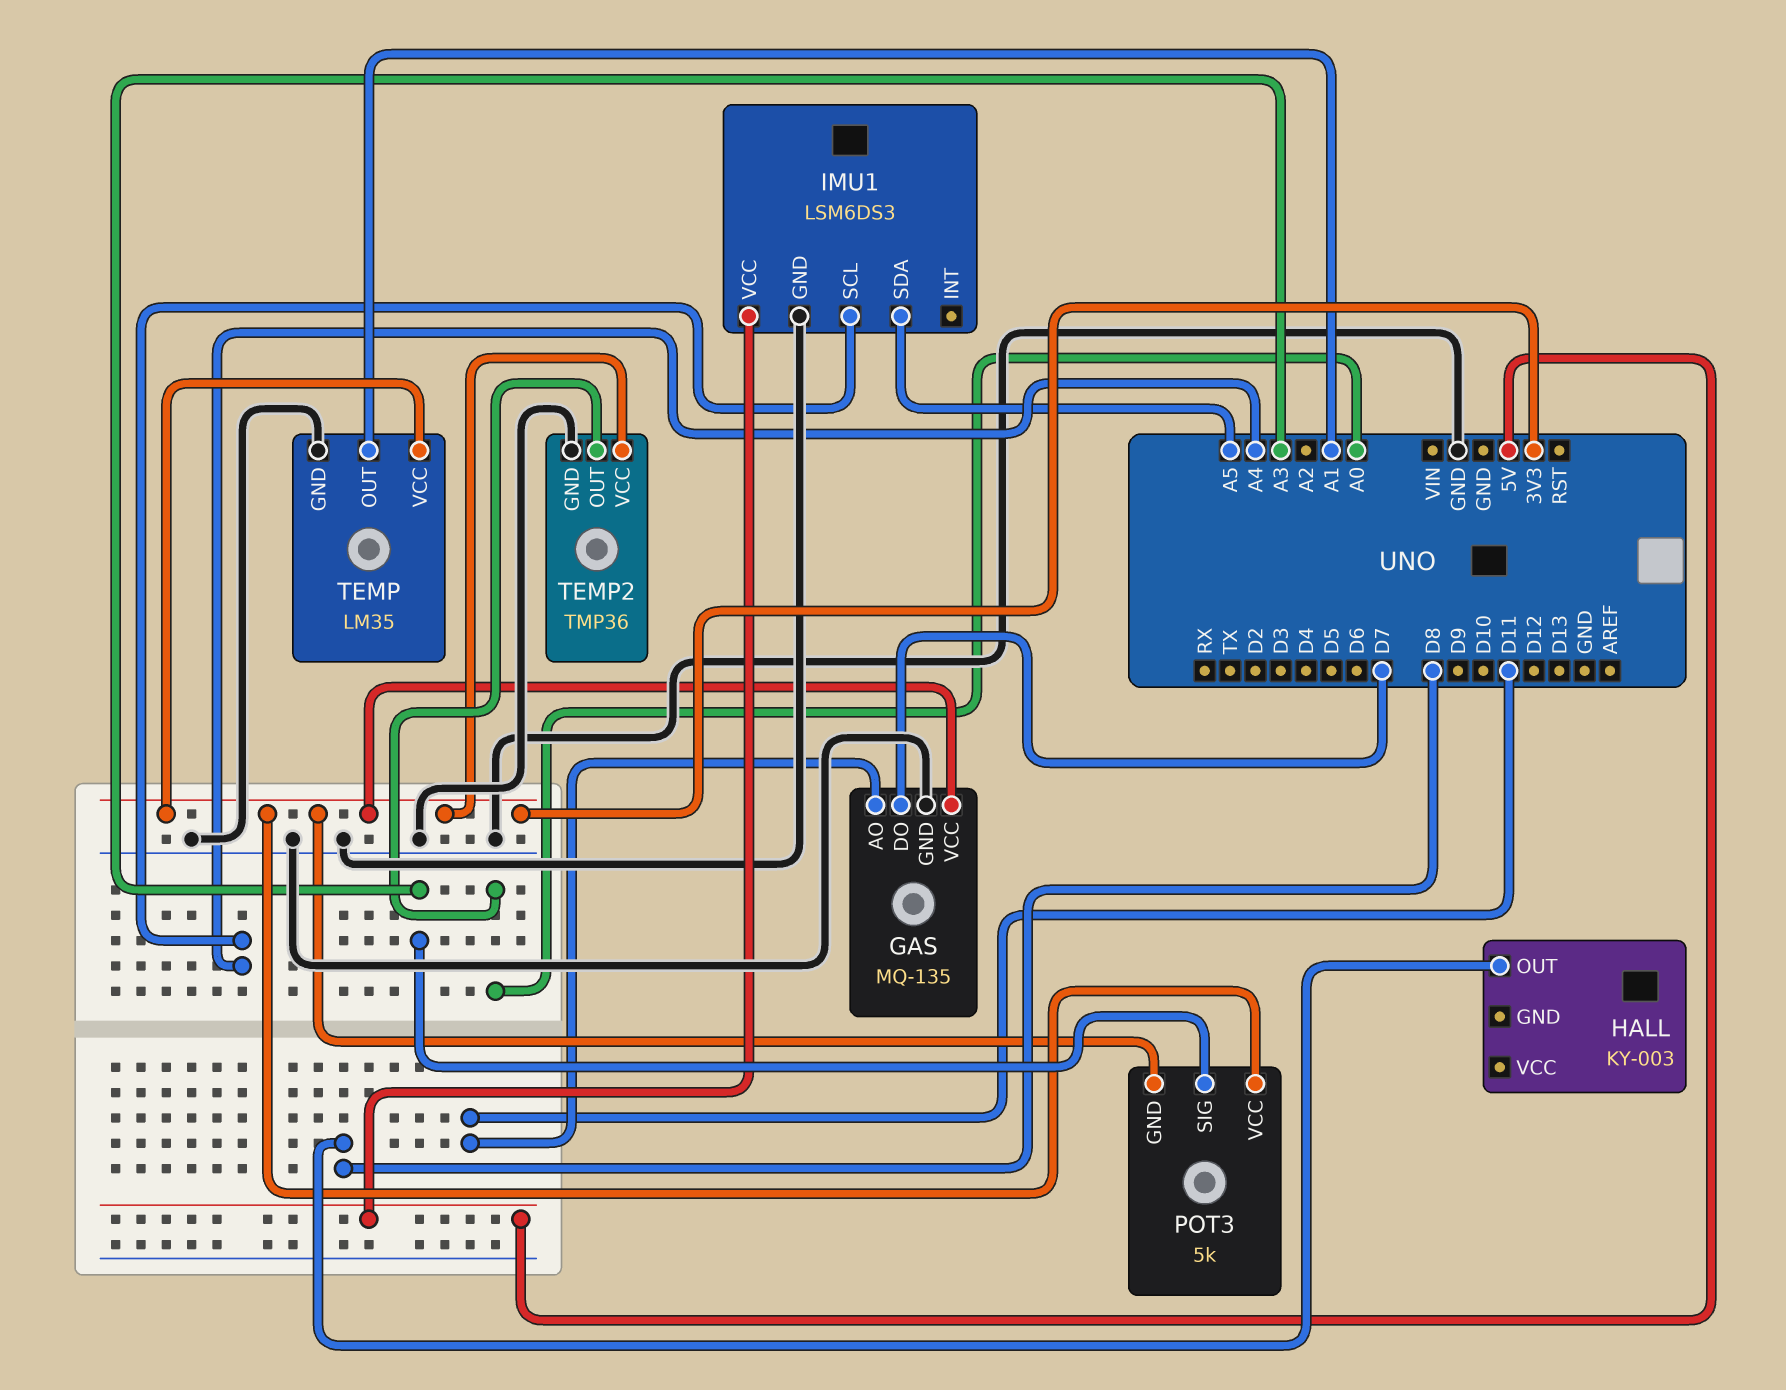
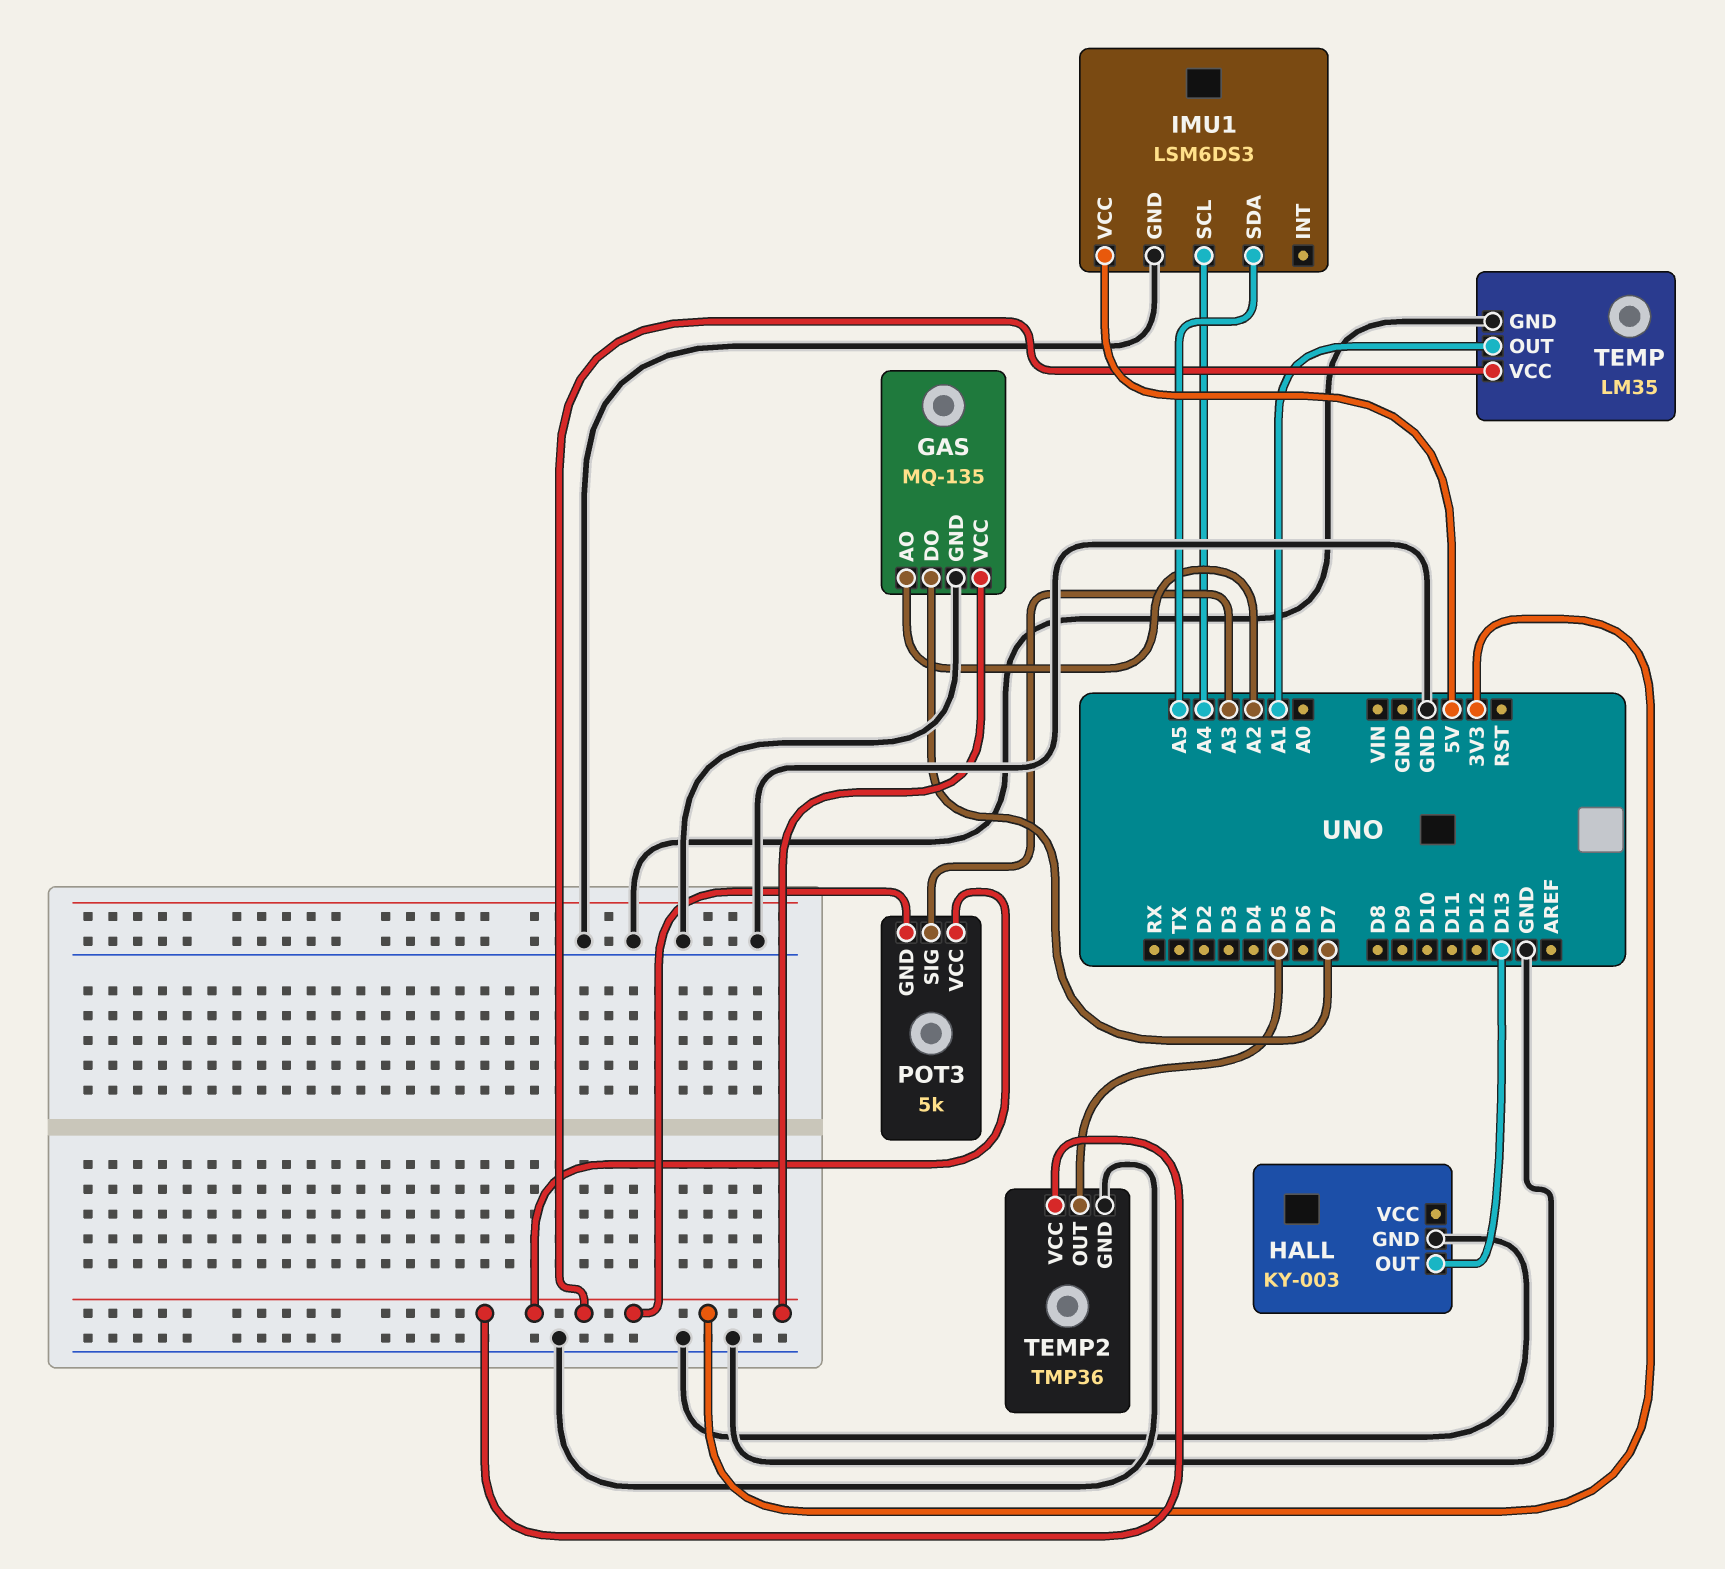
GAS pin AO: D11 -> A2
HALL pin GND: none -> GND
HALL pin OUT: D8 -> D13
TEMP2 pin OUT: A0 -> D5

